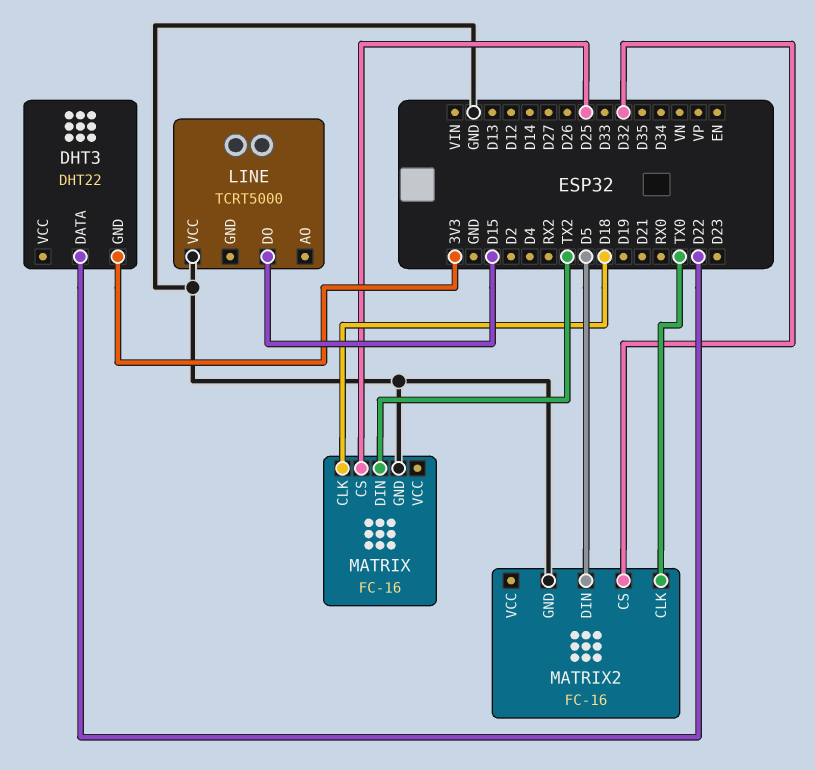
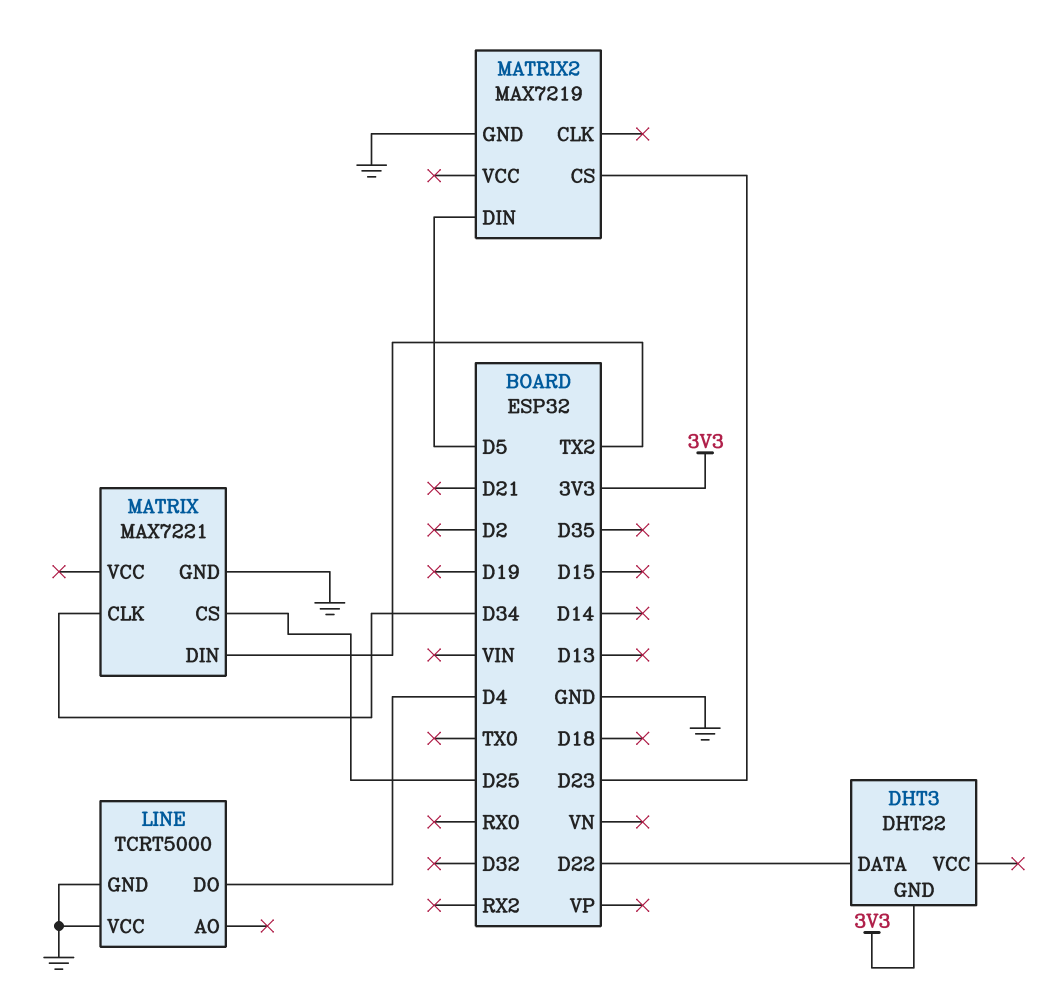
LINE pin DO: D15 -> D4
LINE pin GND: none -> GND
MATRIX: FC-16 -> MAX7221
MATRIX pin CLK: D18 -> D34
MATRIX2: FC-16 -> MAX7219
MATRIX2 pin CLK: TX0 -> none
MATRIX2 pin CS: D32 -> D23

